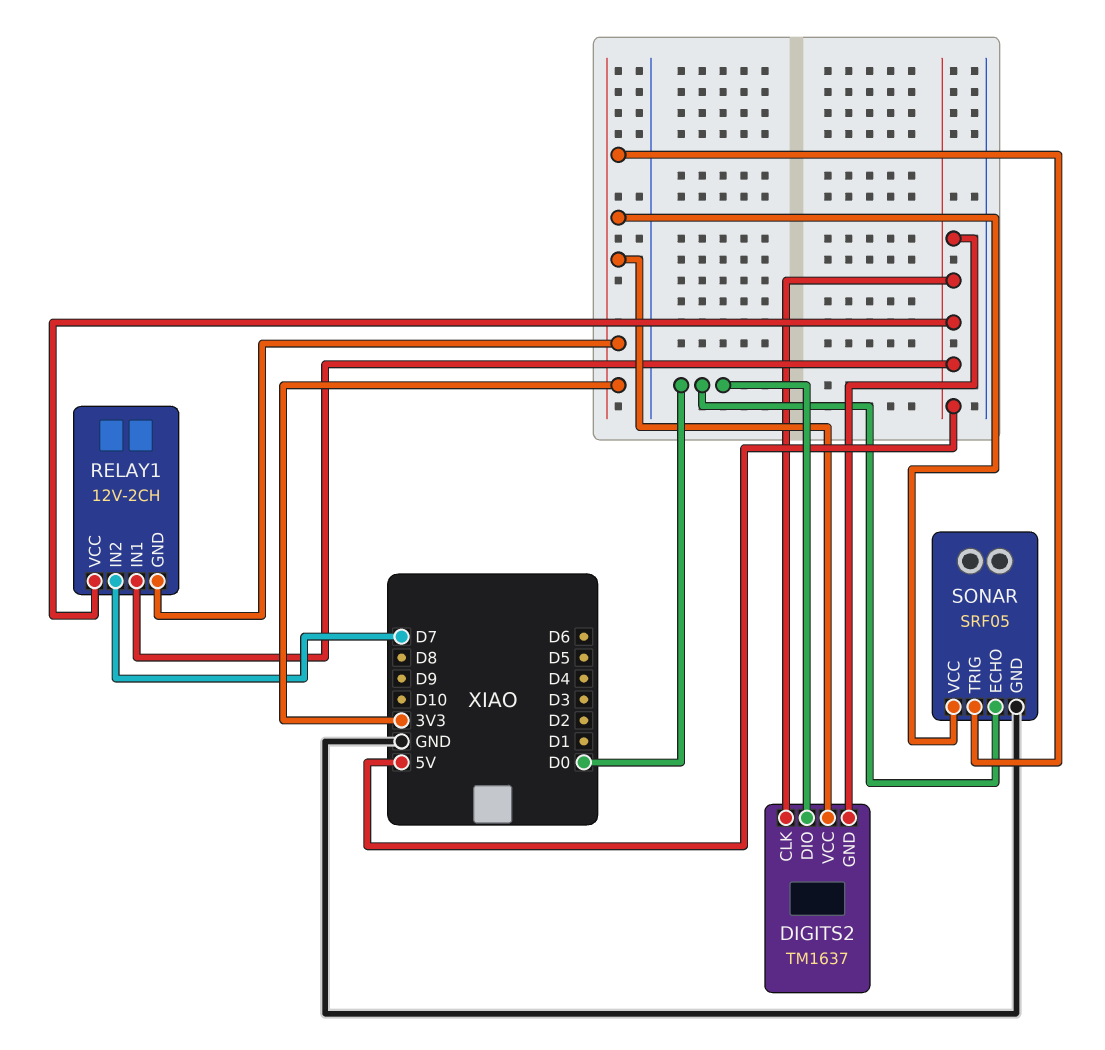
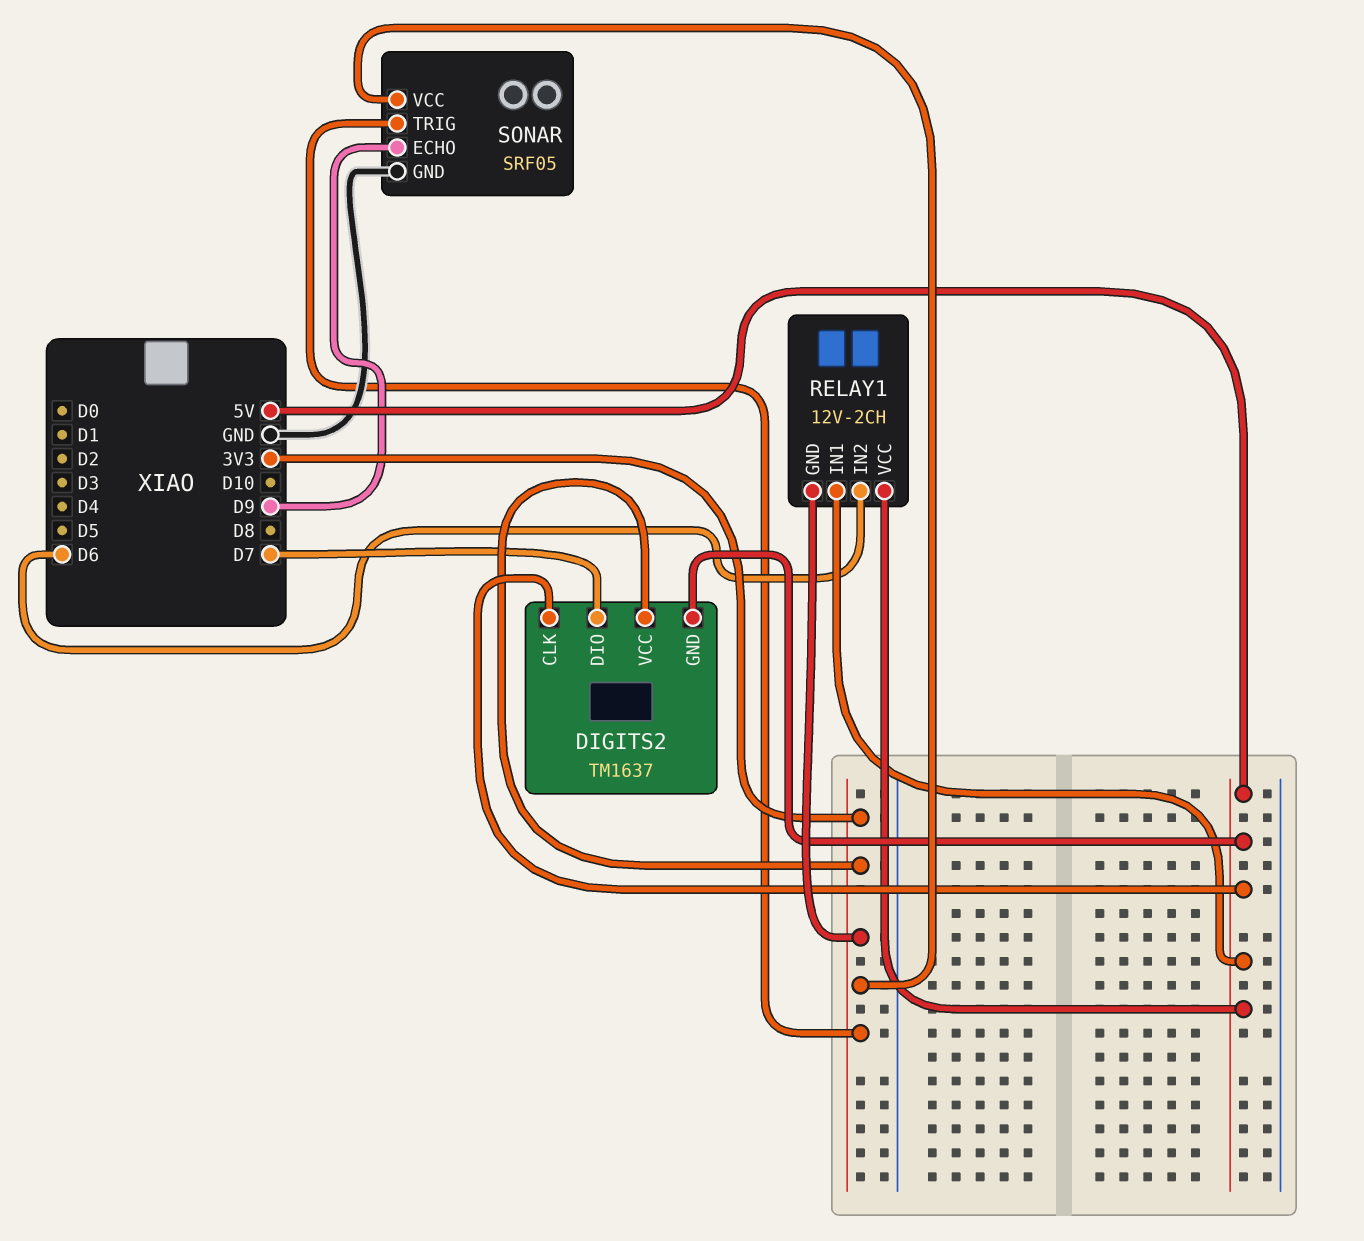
DIGITS2 pin DIO: D0 -> D7
RELAY1 pin IN2: D7 -> D6
SONAR pin ECHO: D0 -> D9

